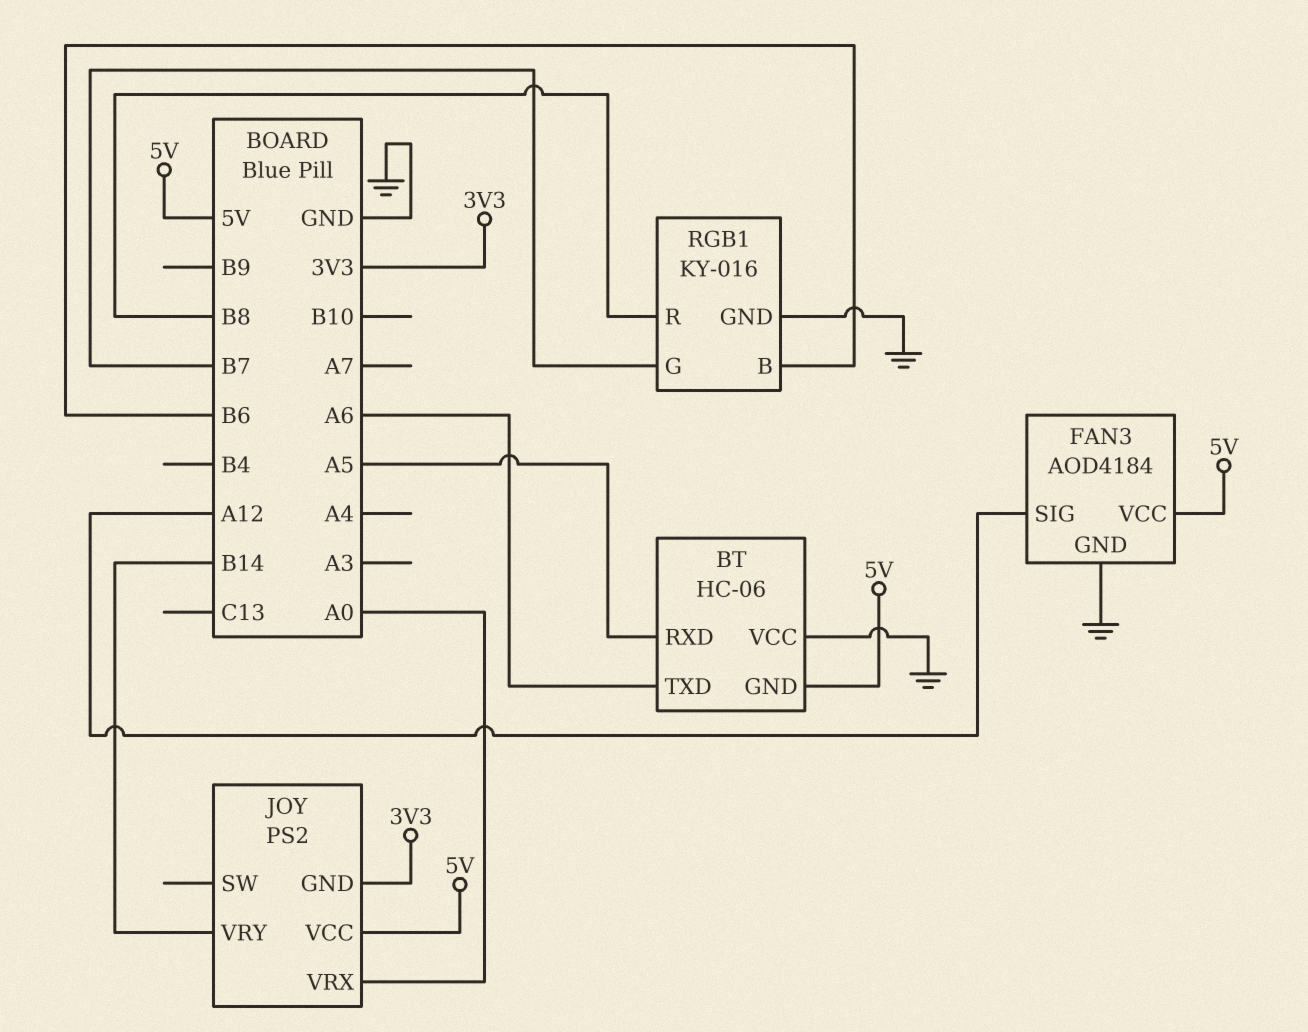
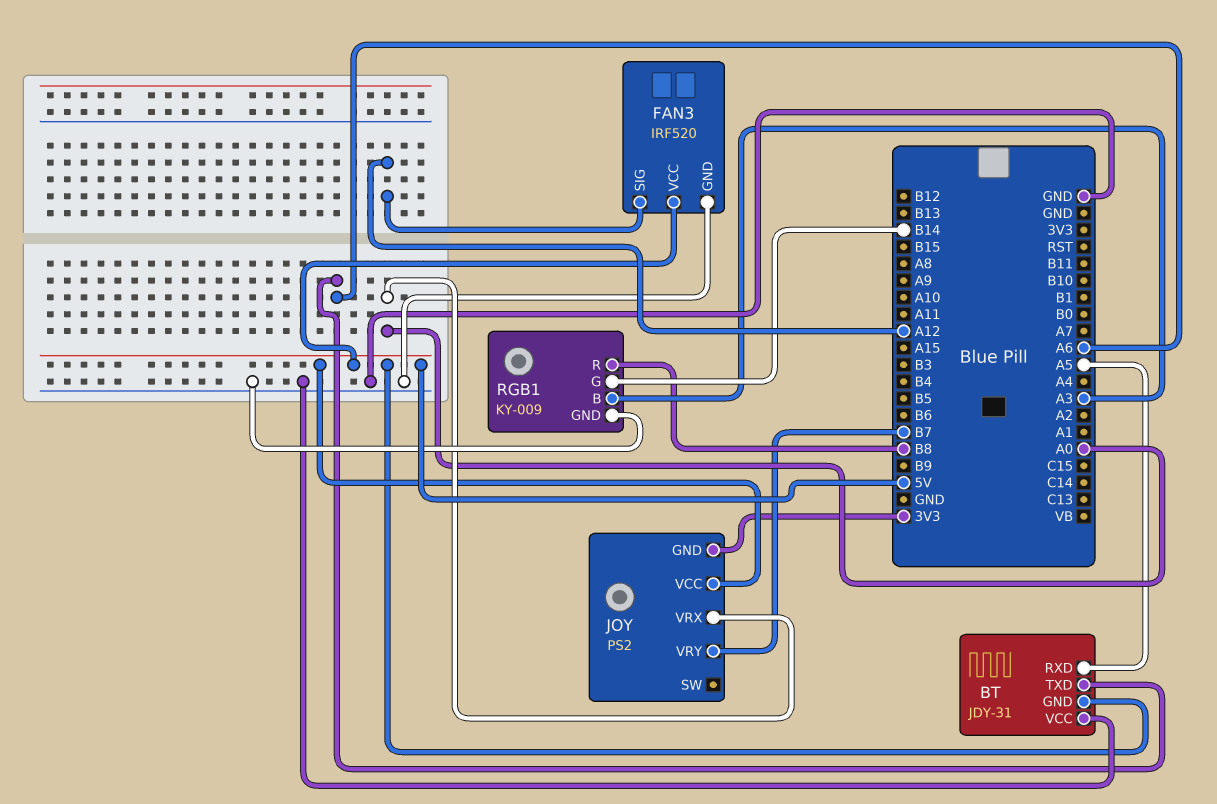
BT: HC-06 -> JDY-31
FAN3: AOD4184 -> IRF520
JOY pin VRY: B14 -> B7
RGB1: KY-016 -> KY-009
RGB1 pin B: B6 -> A3
RGB1 pin G: B7 -> B14

